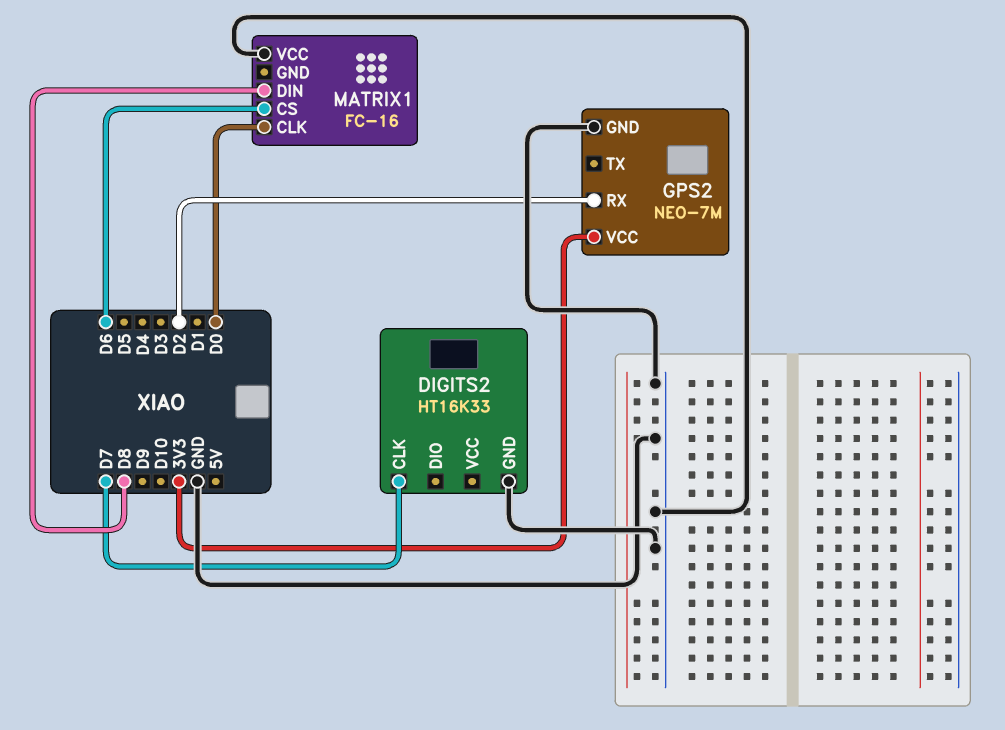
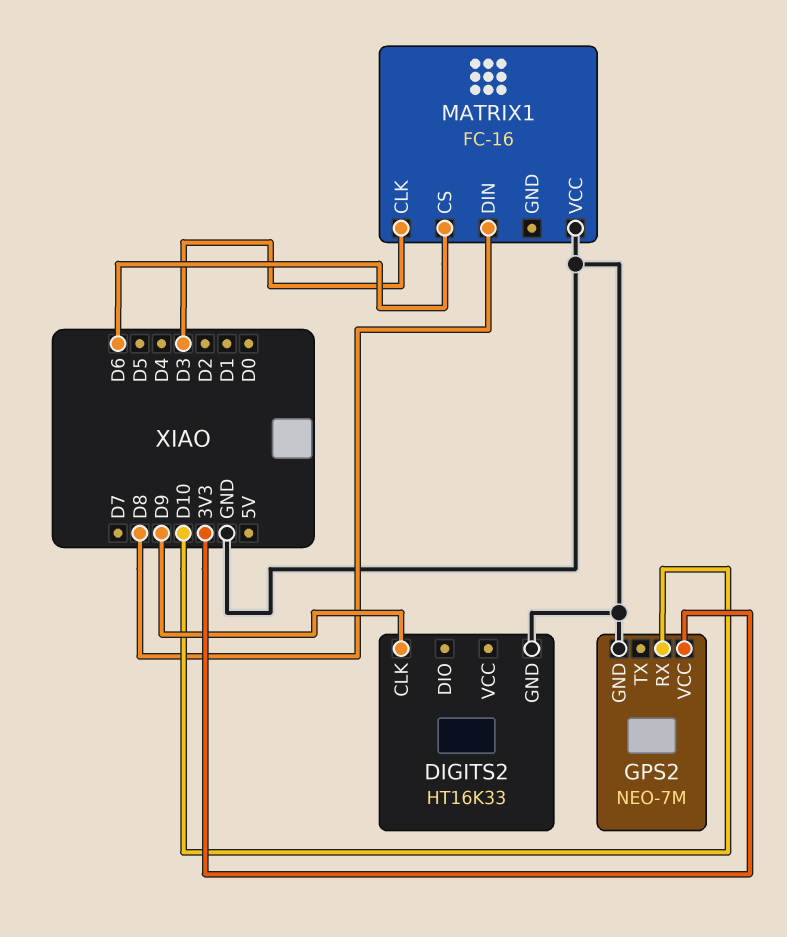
DIGITS2 pin CLK: D7 -> D9
GPS2 pin RX: D2 -> D10
MATRIX1 pin CLK: D0 -> D3

